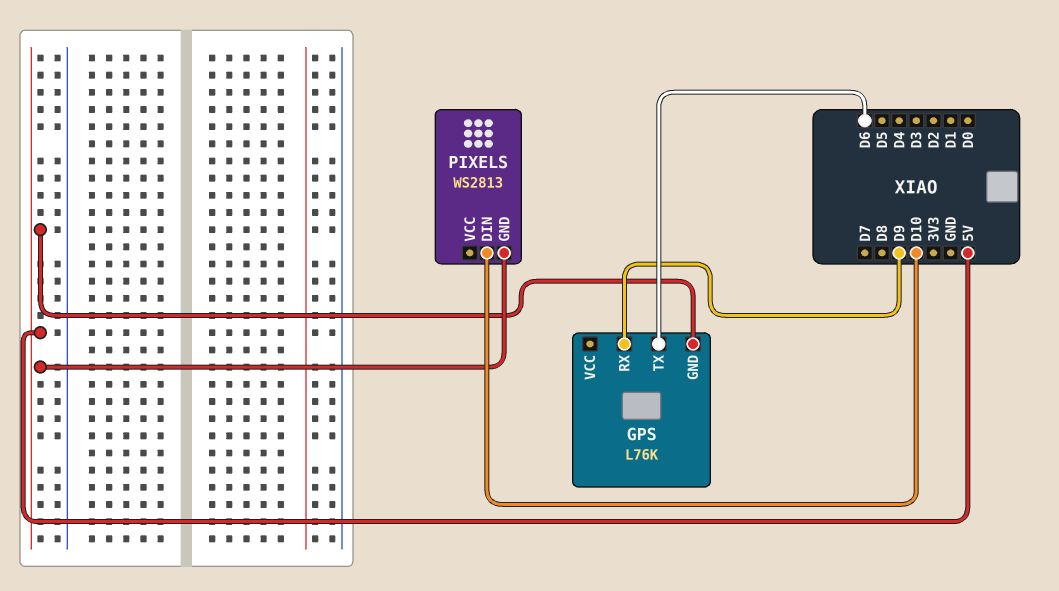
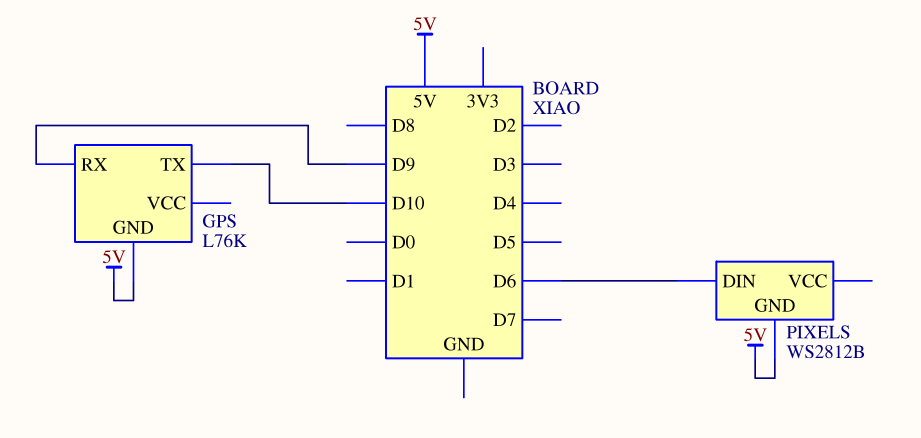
GPS pin TX: D6 -> D10
PIXELS: WS2813 -> WS2812B
PIXELS pin DIN: D10 -> D6

